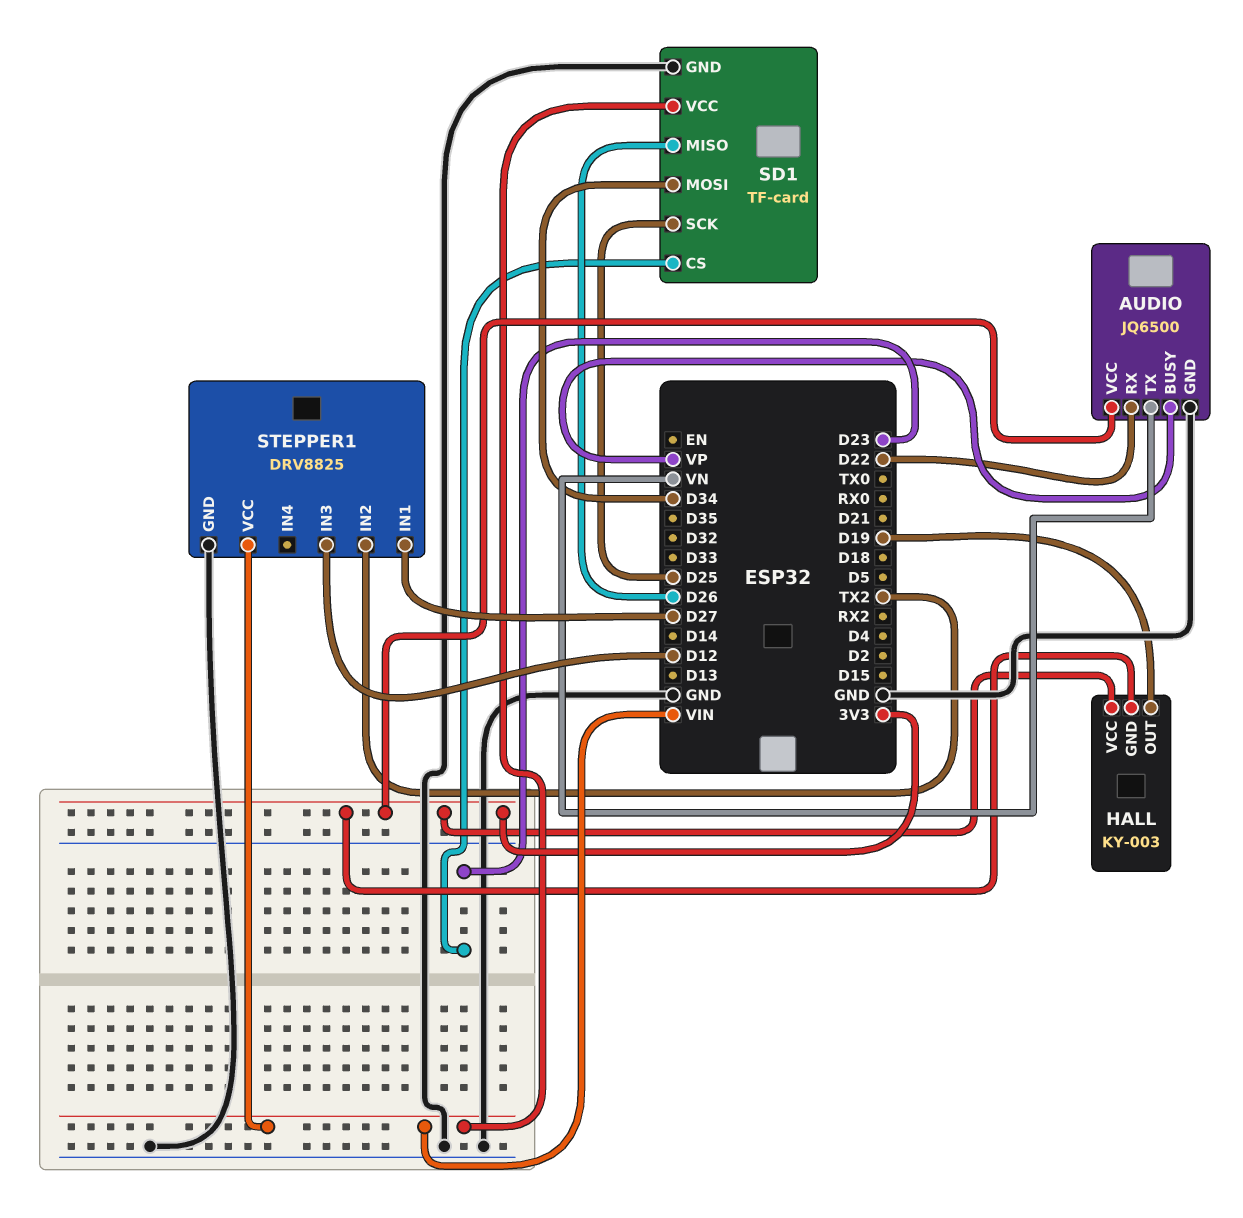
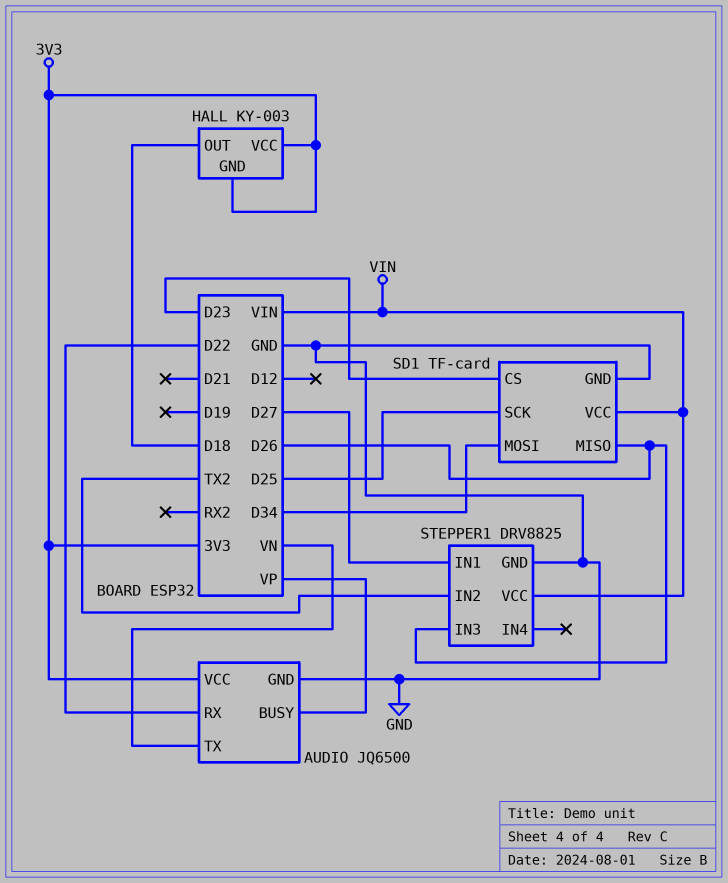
HALL pin OUT: D19 -> D18
STEPPER1 pin IN3: D12 -> D26

